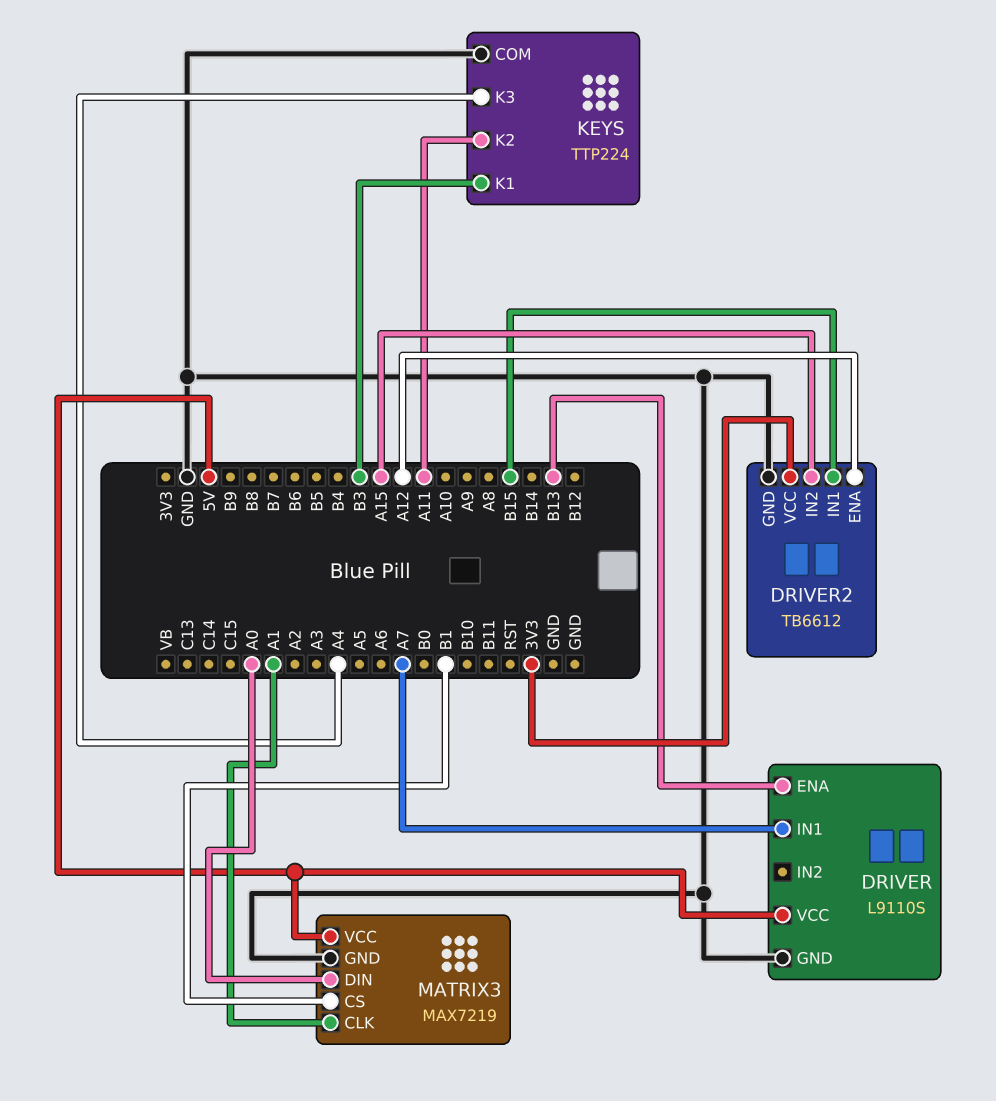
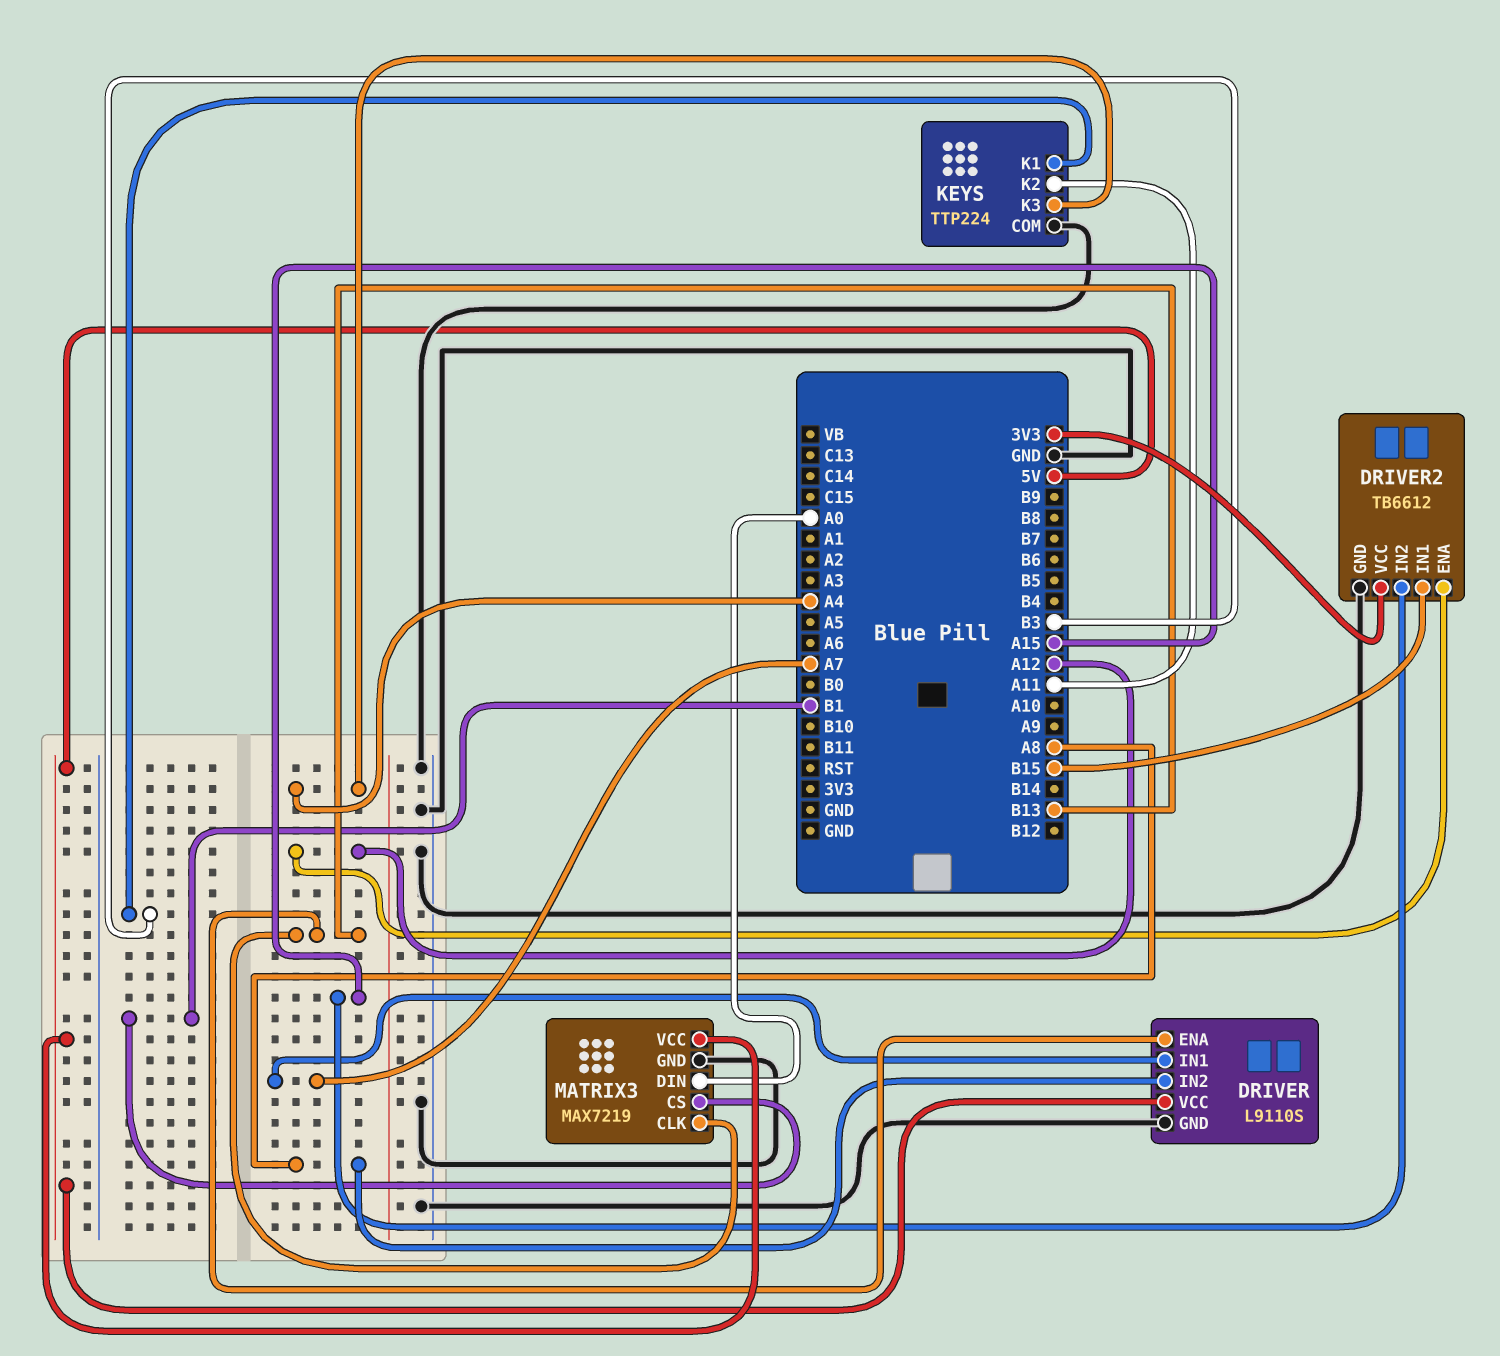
DRIVER pin IN2: none -> A8
MATRIX3 pin CLK: A1 -> B13

